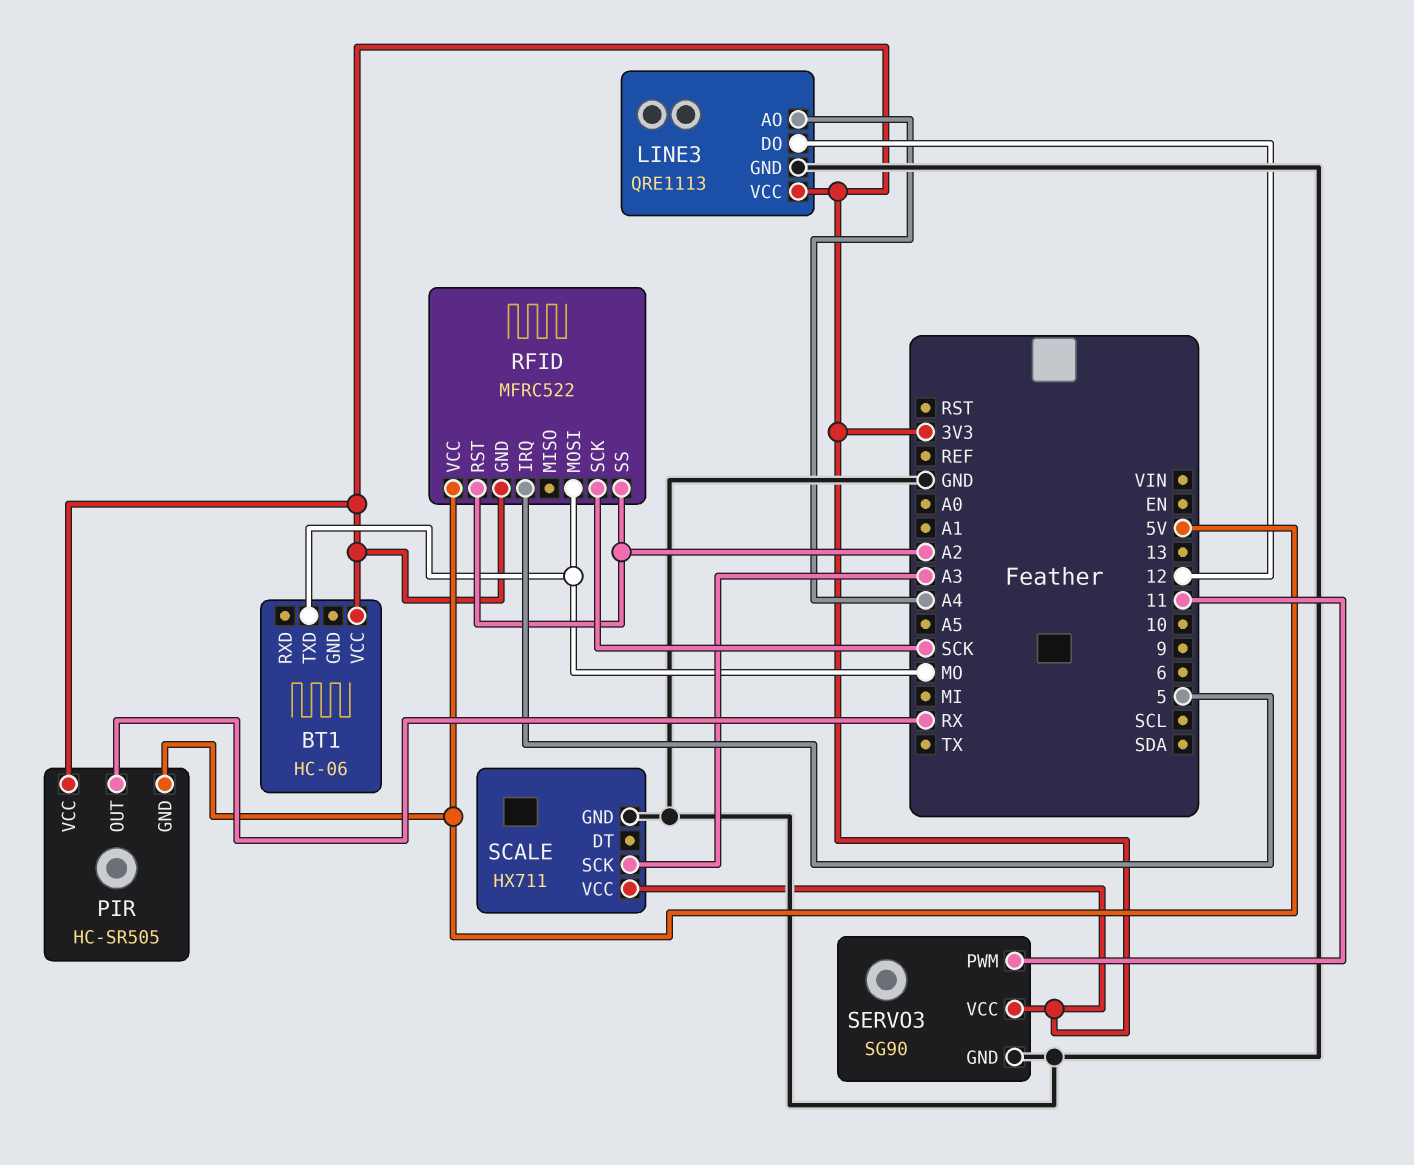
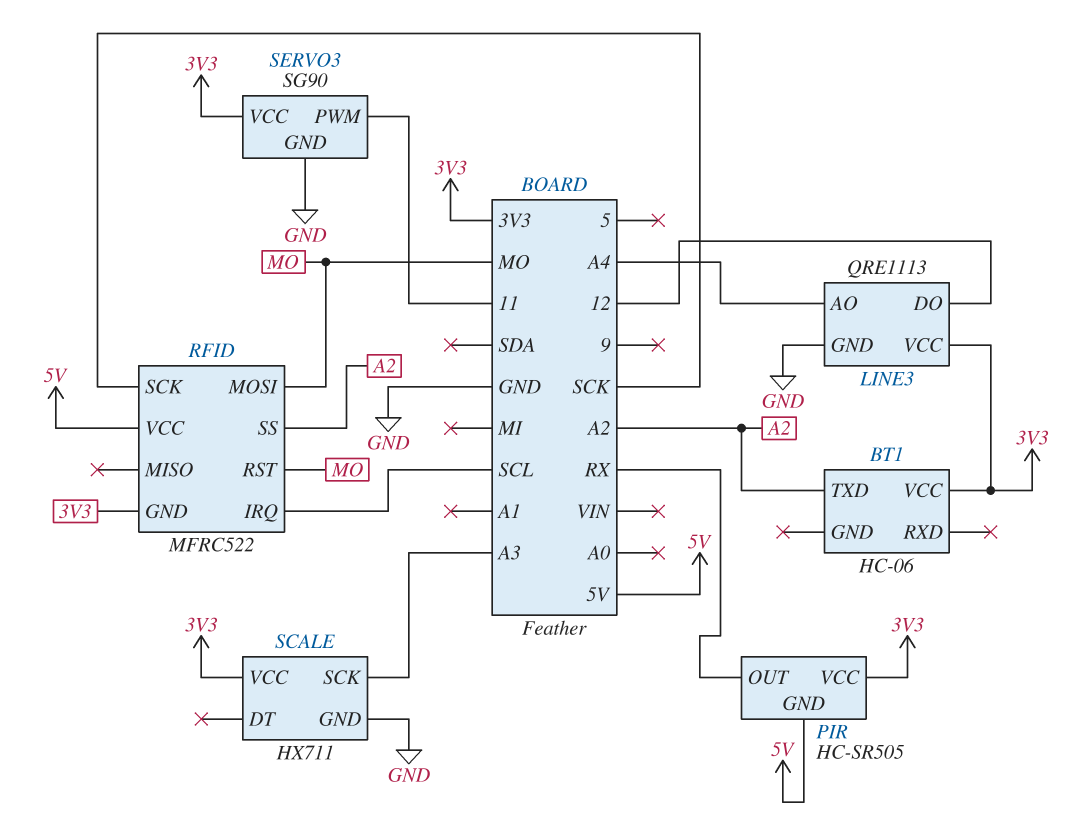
BT1 pin TXD: MO -> A2
RFID pin IRQ: 5 -> SCL
RFID pin RST: A2 -> MO

